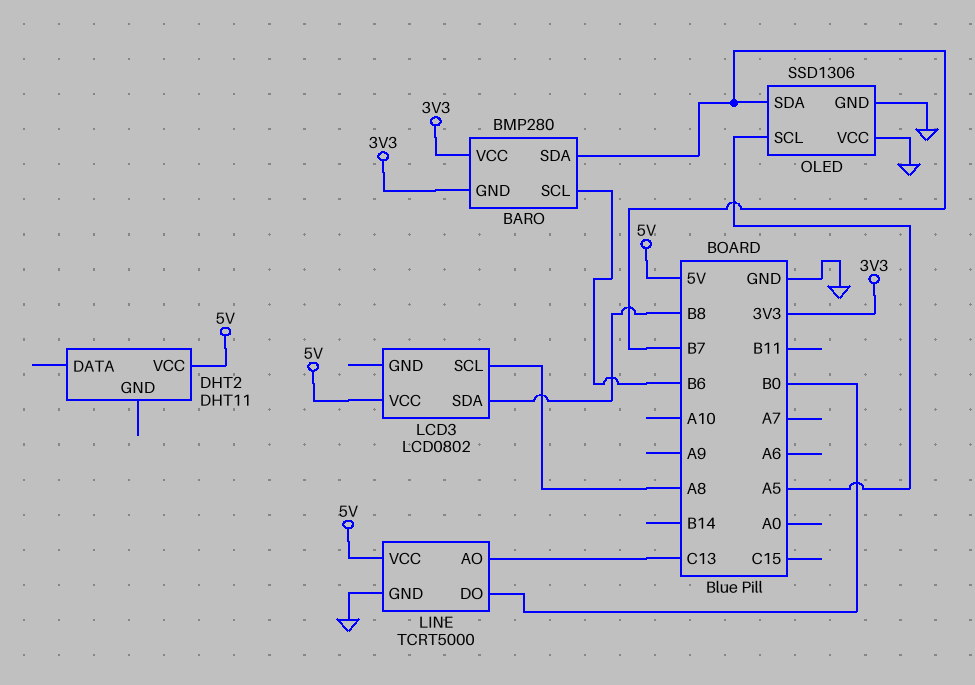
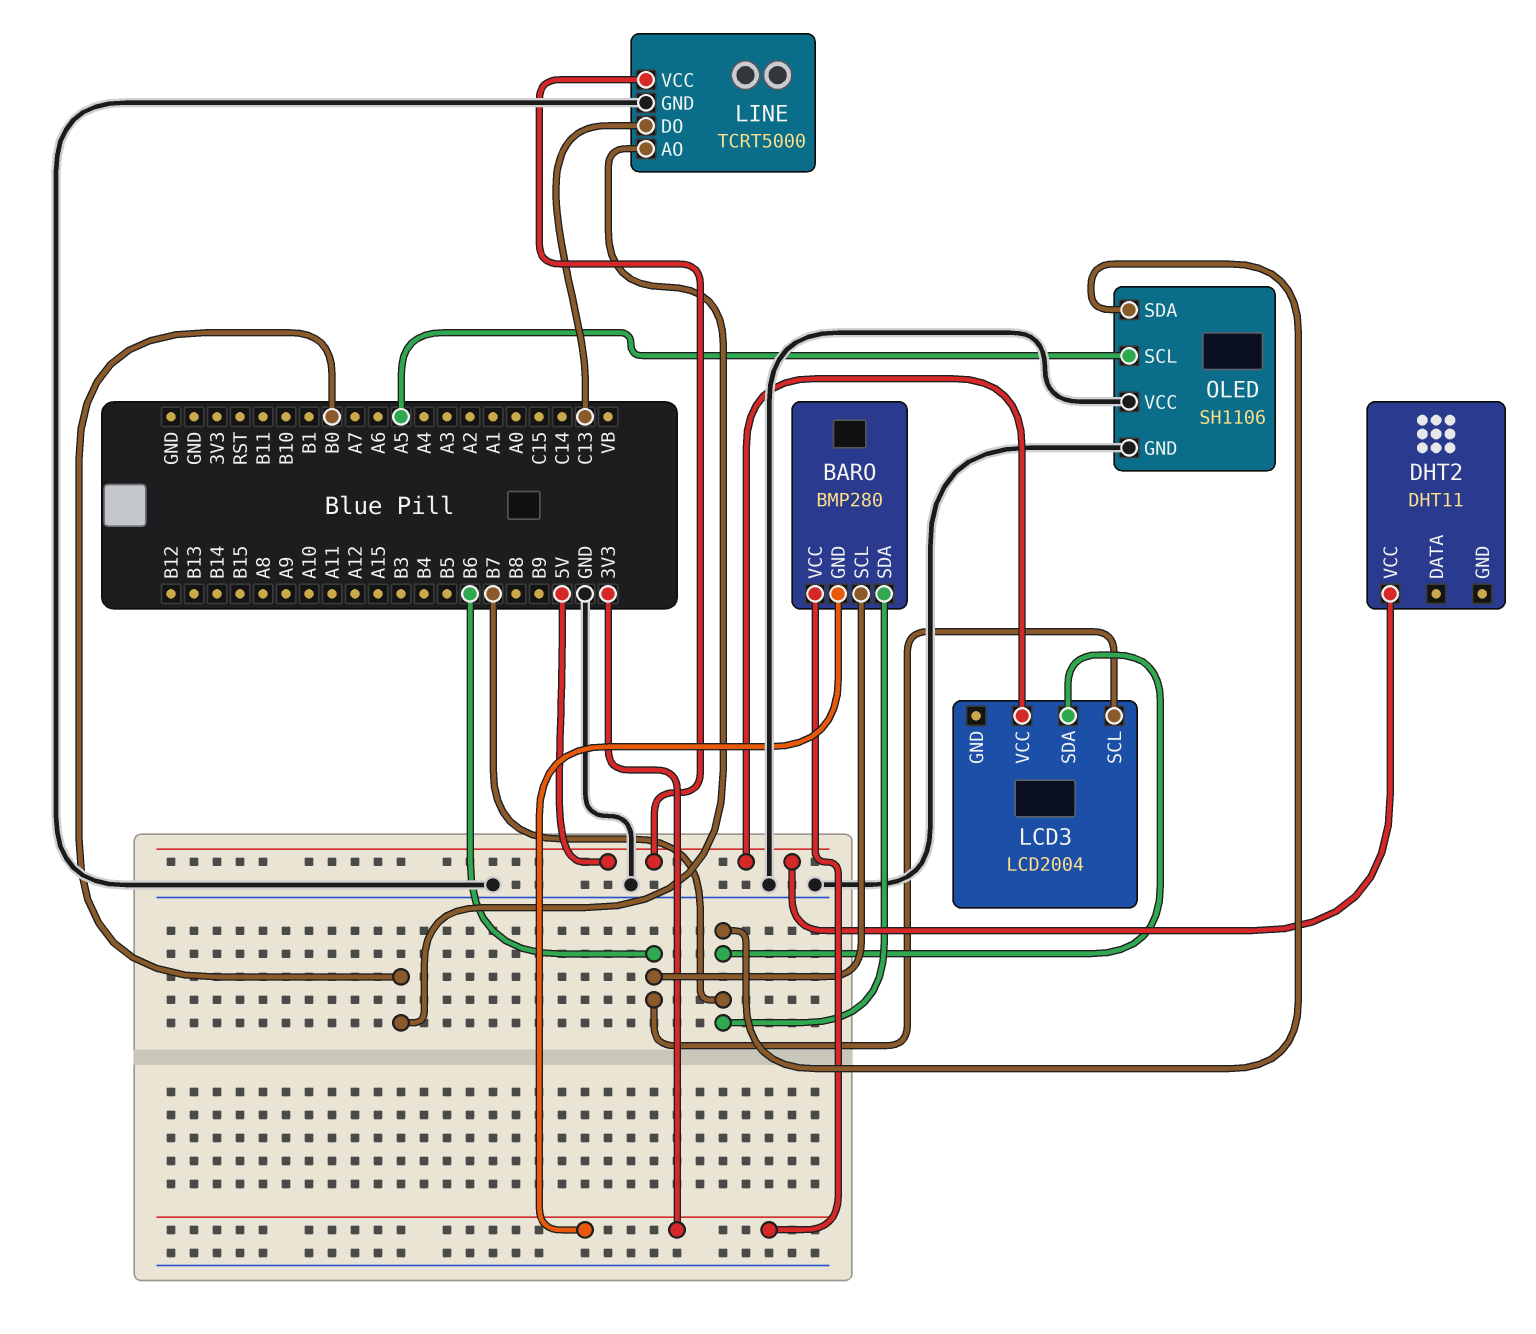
LCD3: LCD0802 -> LCD2004
LCD3 pin SCL: A8 -> B6
LCD3 pin SDA: B8 -> B7
LINE pin AO: C13 -> B0
LINE pin DO: B0 -> C13
OLED: SSD1306 -> SH1106

